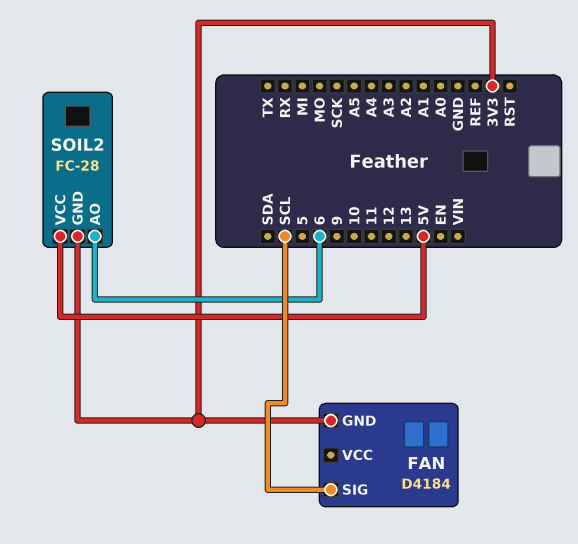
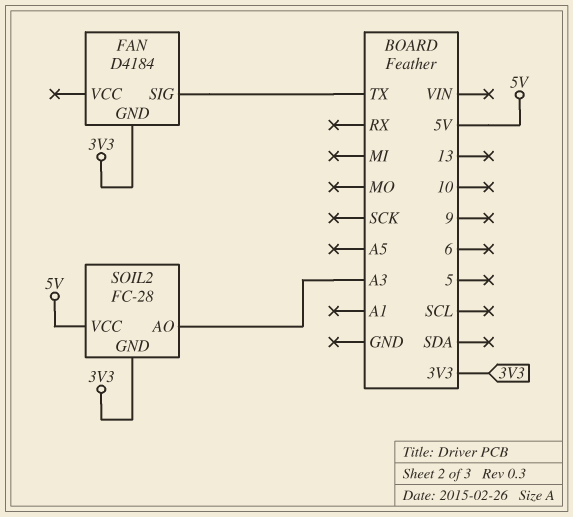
FAN pin SIG: SCL -> TX
SOIL2 pin AO: 6 -> A3

